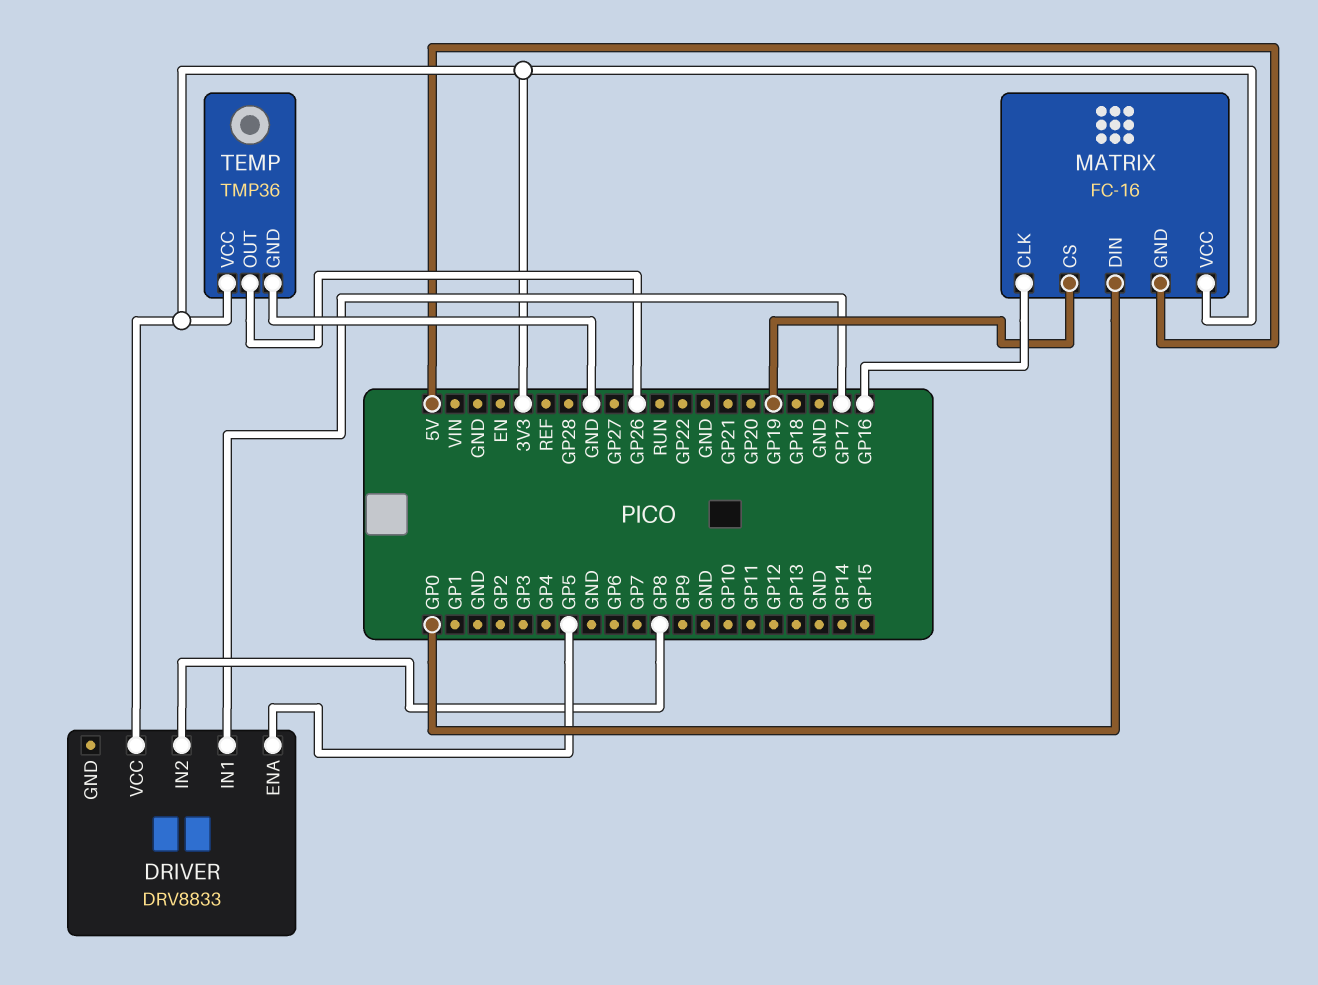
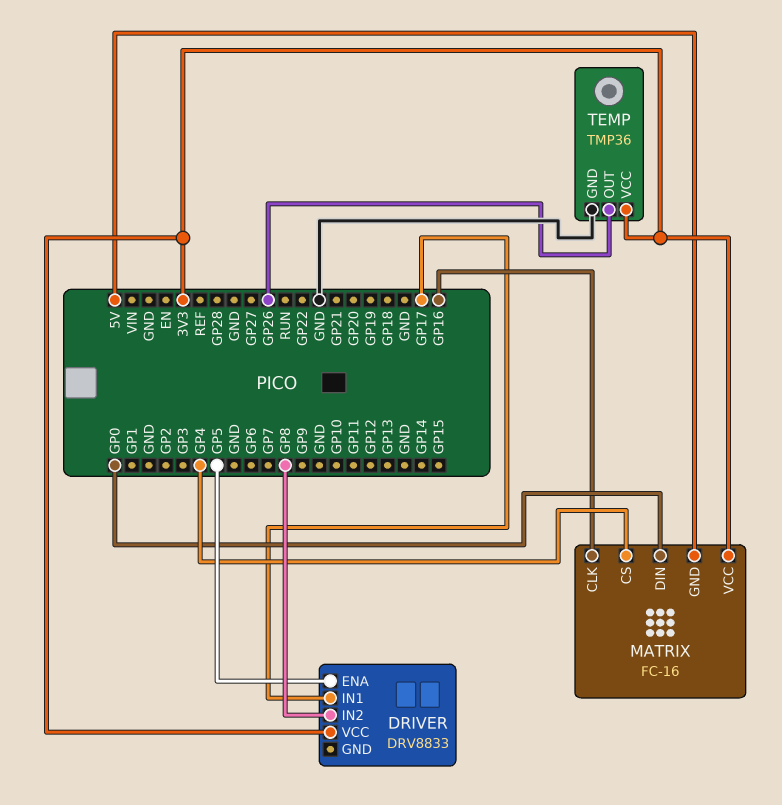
MATRIX pin CS: GP19 -> GP4

